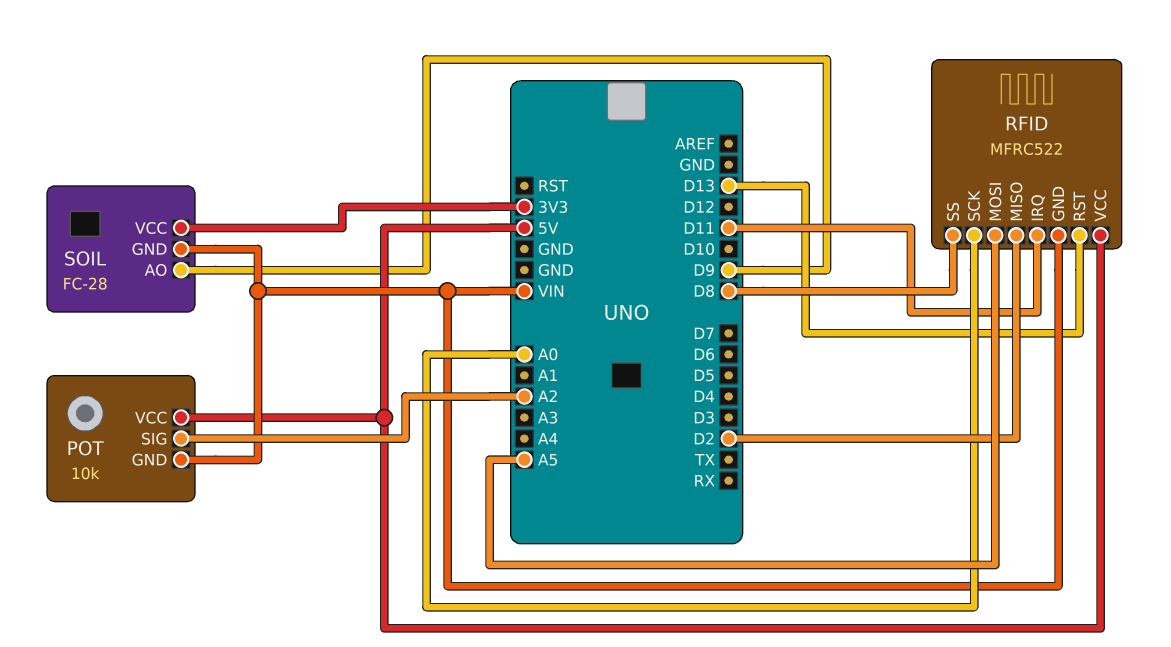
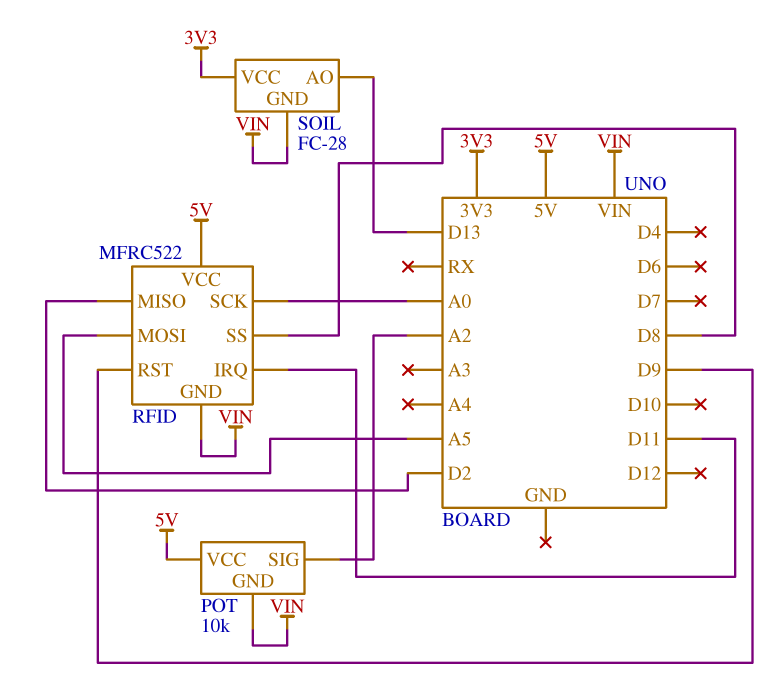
RFID pin RST: D13 -> D9
SOIL pin AO: D9 -> D13

